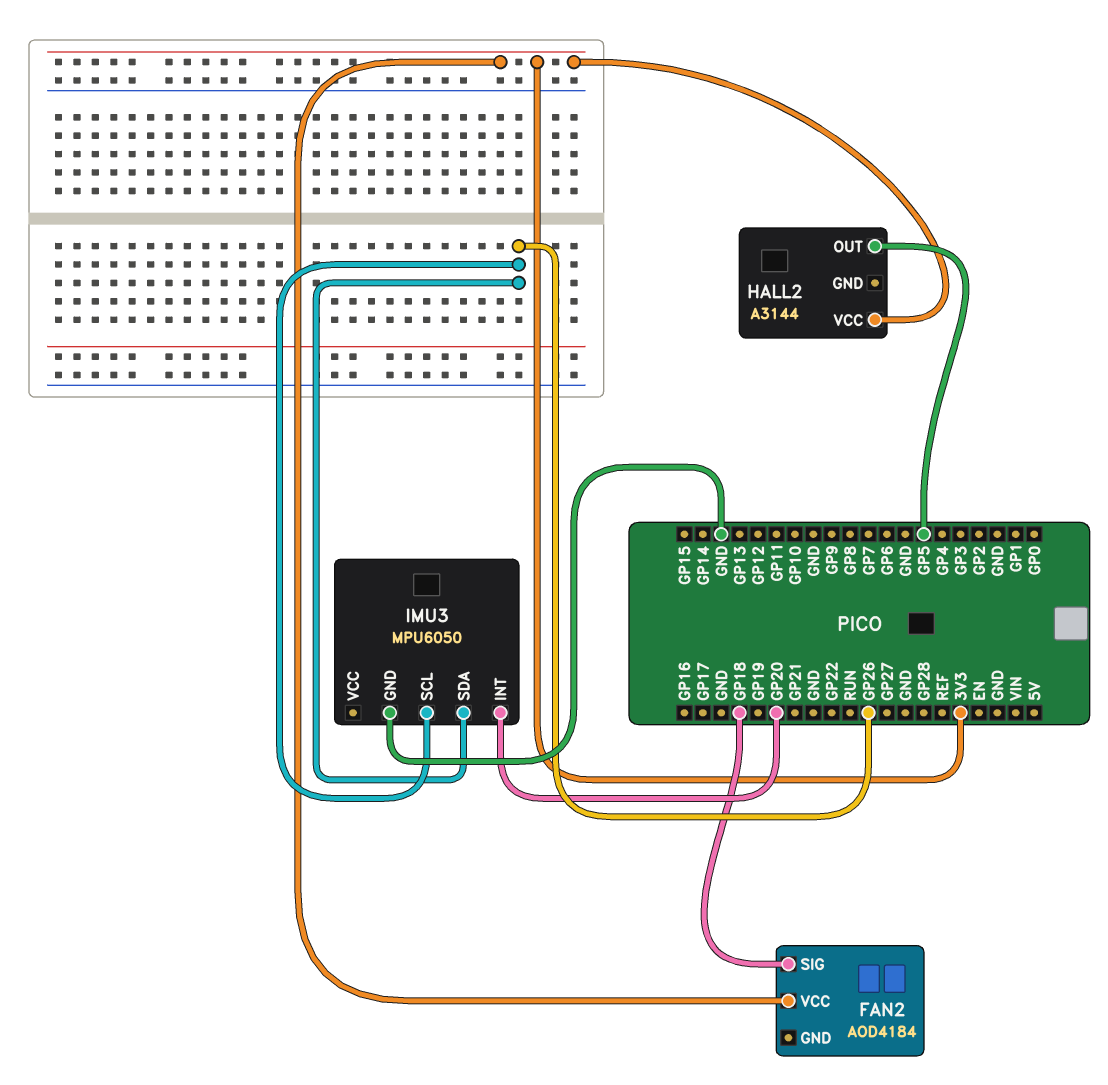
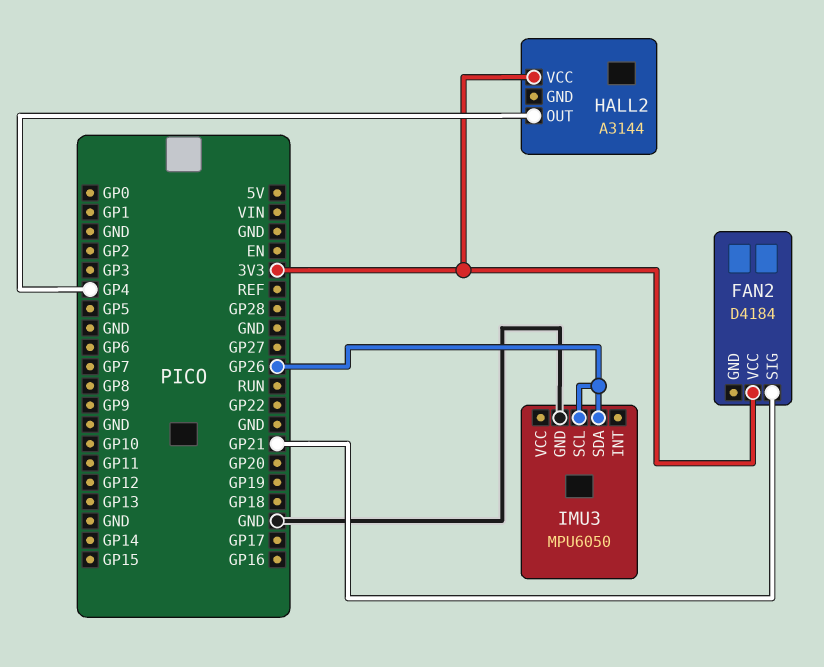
FAN2: AOD4184 -> D4184
FAN2 pin SIG: GP18 -> GP21
HALL2 pin OUT: GP5 -> GP4
IMU3 pin INT: GP20 -> none

